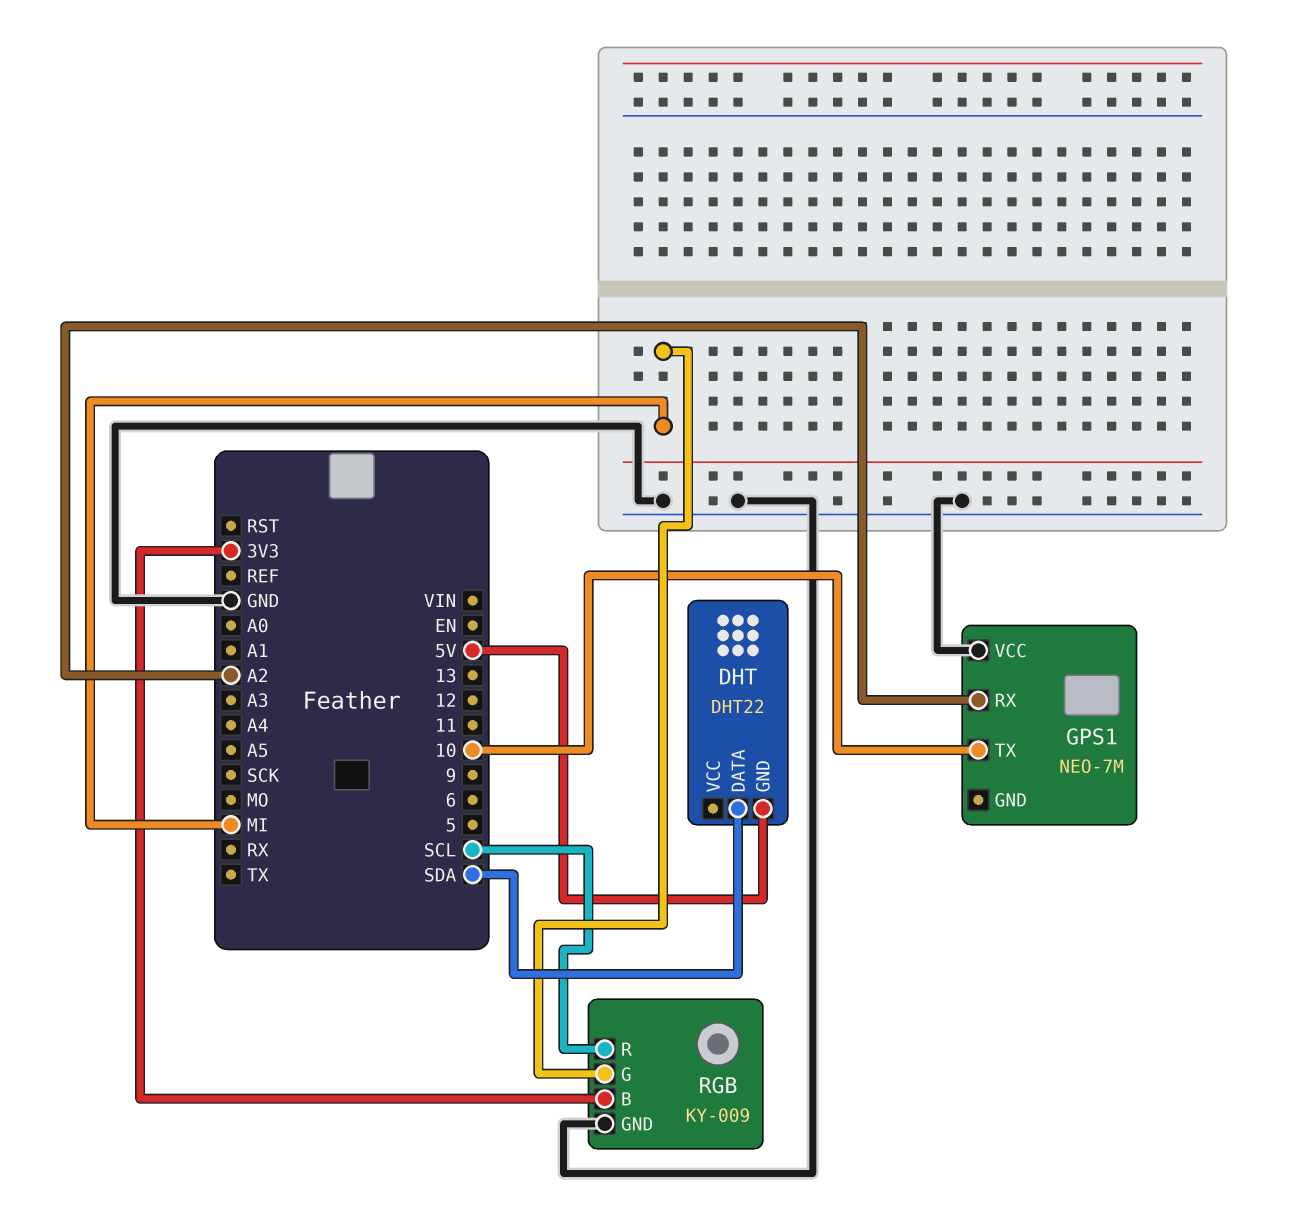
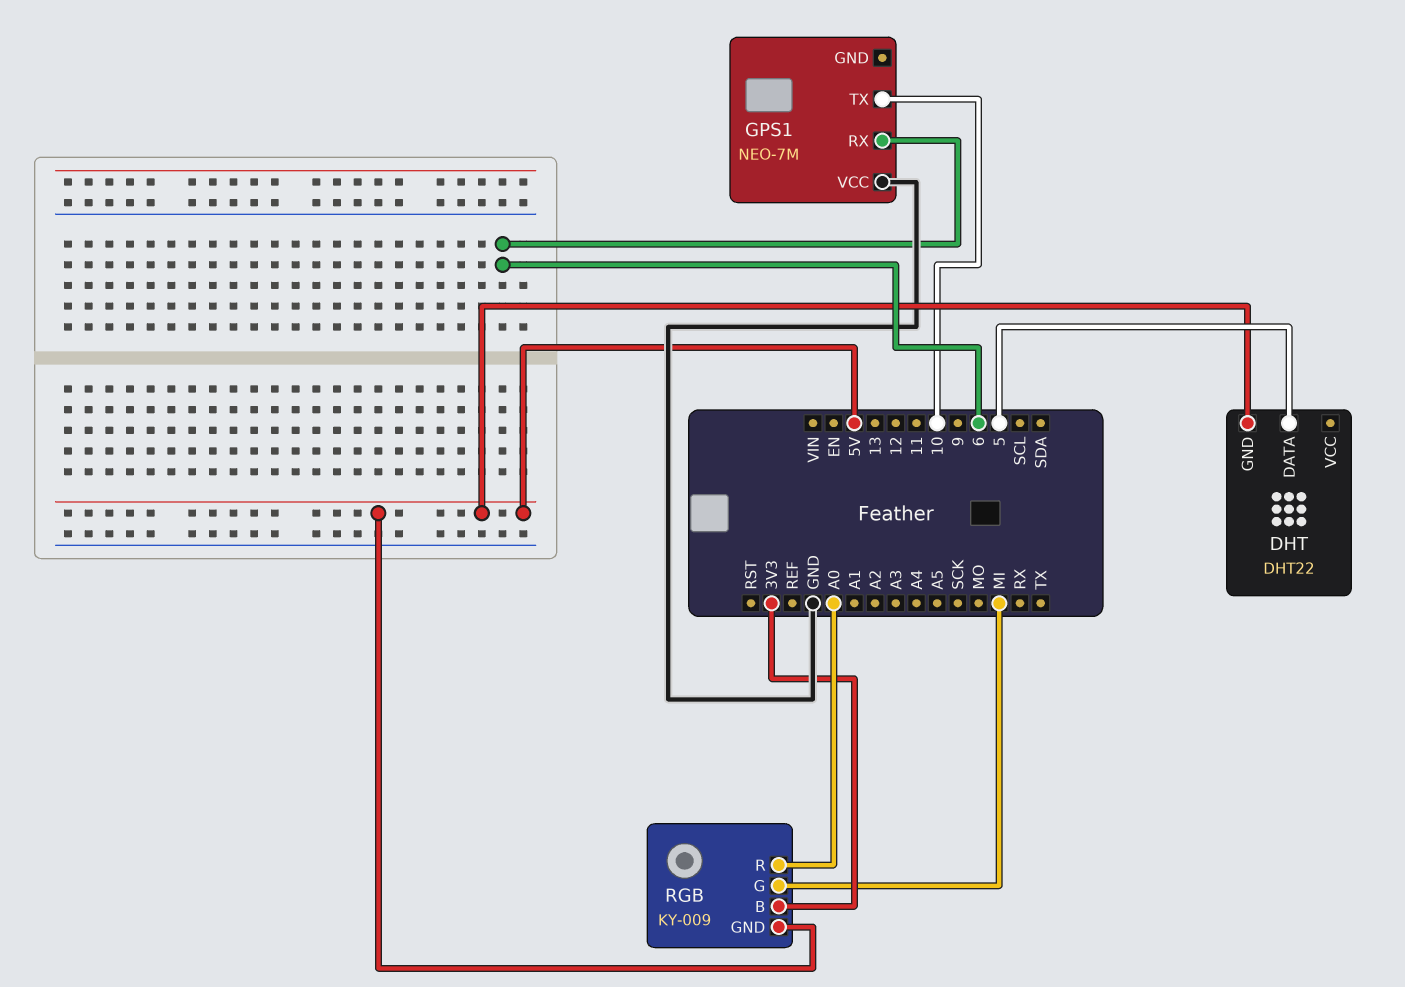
DHT pin DATA: SDA -> 5
GPS1 pin RX: A2 -> 6
RGB pin GND: GND -> 5V
RGB pin R: SCL -> A0

